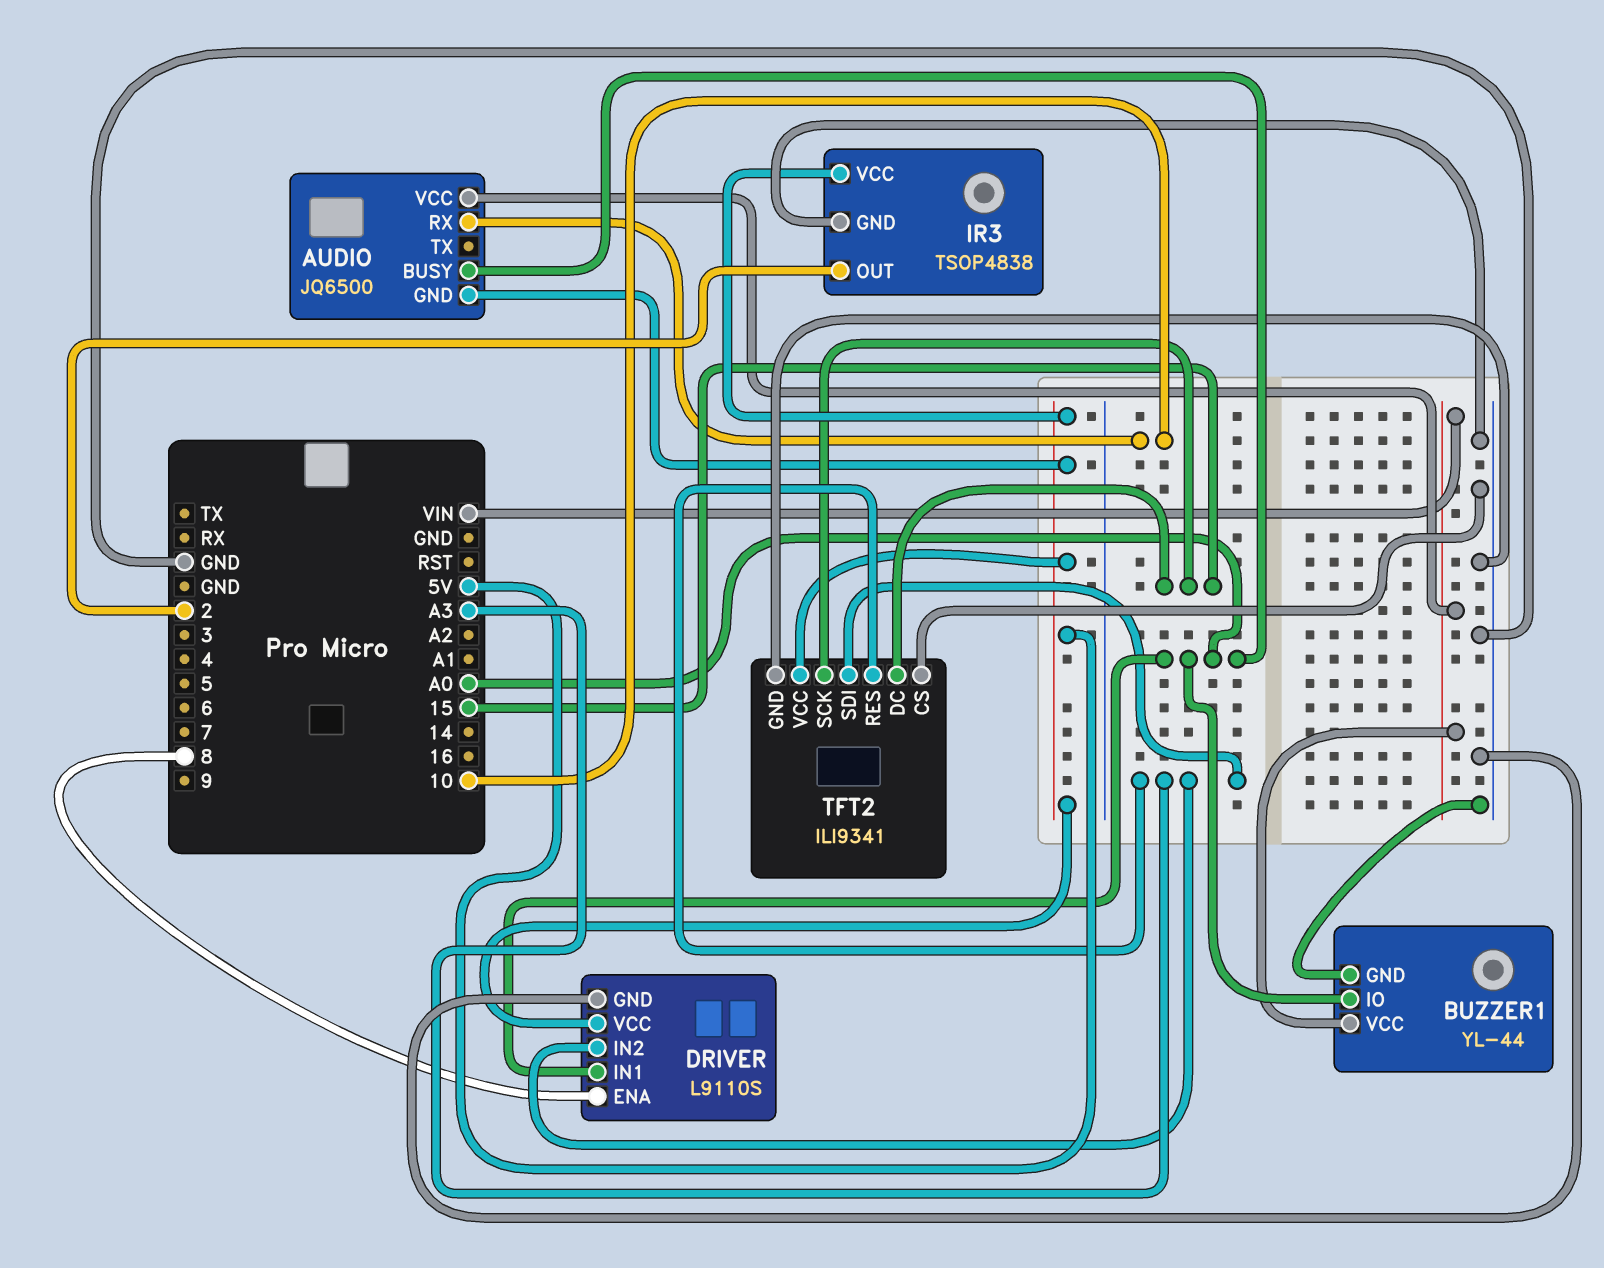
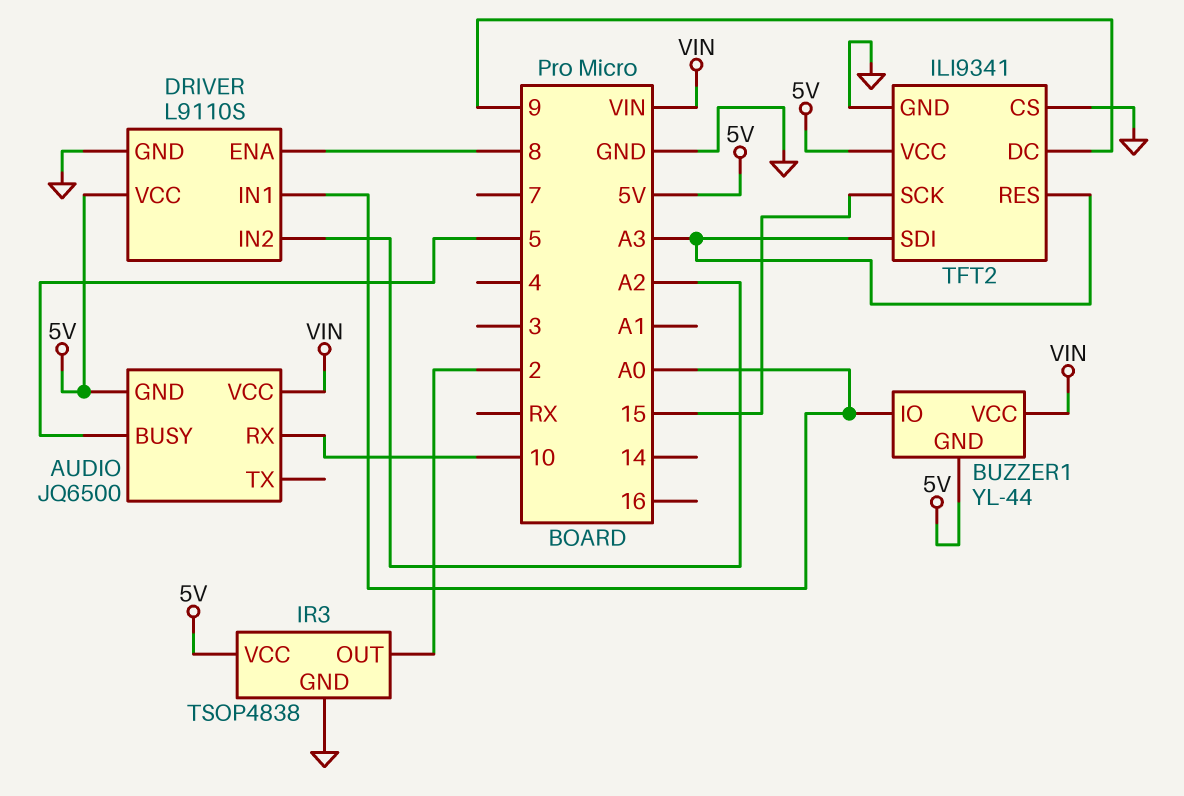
AUDIO pin BUSY: A0 -> 5
BUZZER1 pin GND: GND -> 5V
DRIVER pin IN2: A3 -> A2
TFT2 pin DC: 15 -> 9

